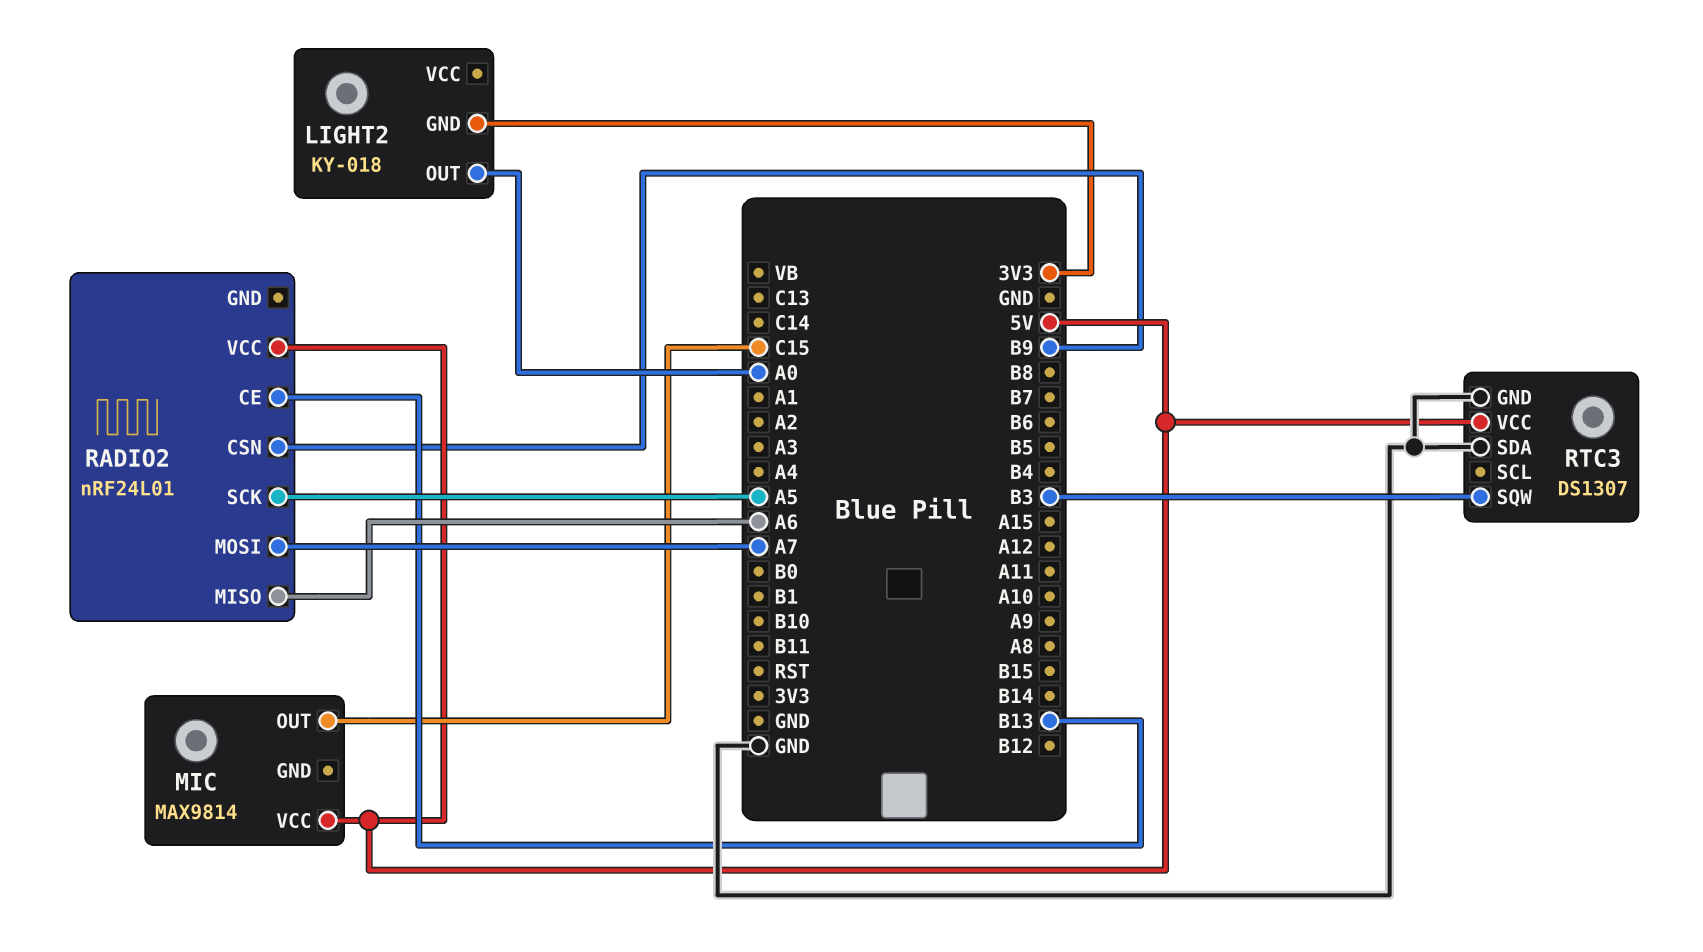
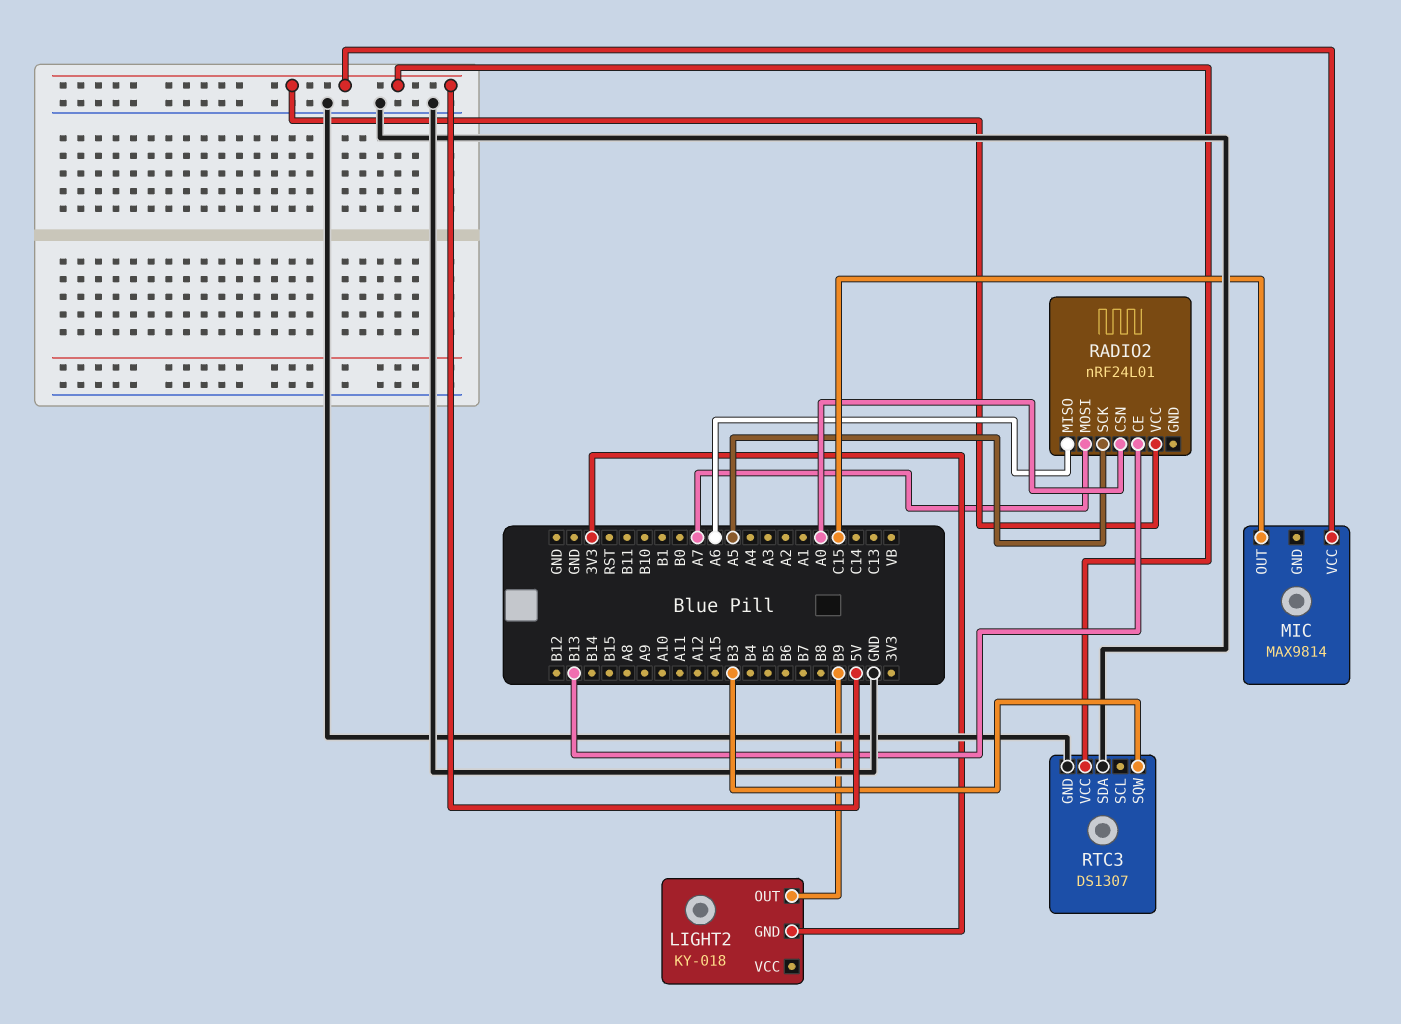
LIGHT2 pin OUT: A0 -> B9
RADIO2 pin CSN: B9 -> A0

